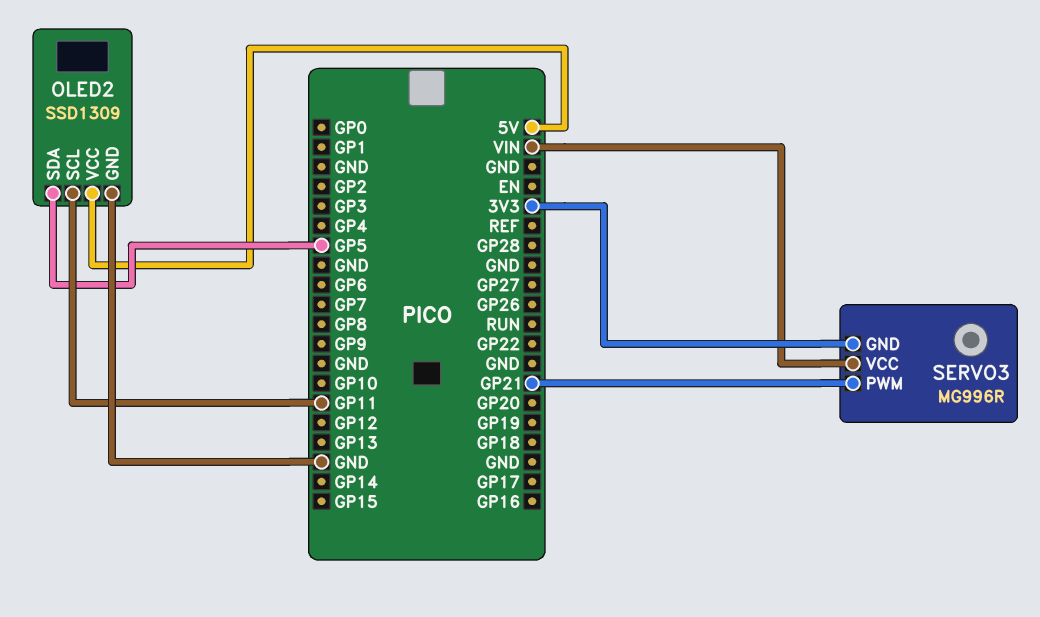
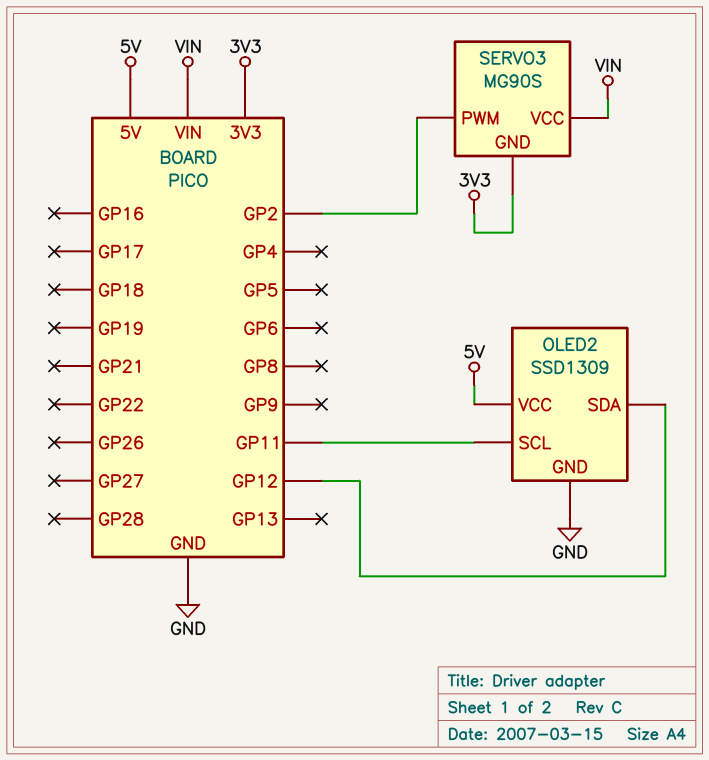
OLED2 pin SDA: GP5 -> GP12
SERVO3: MG996R -> MG90S
SERVO3 pin PWM: GP21 -> GP2

